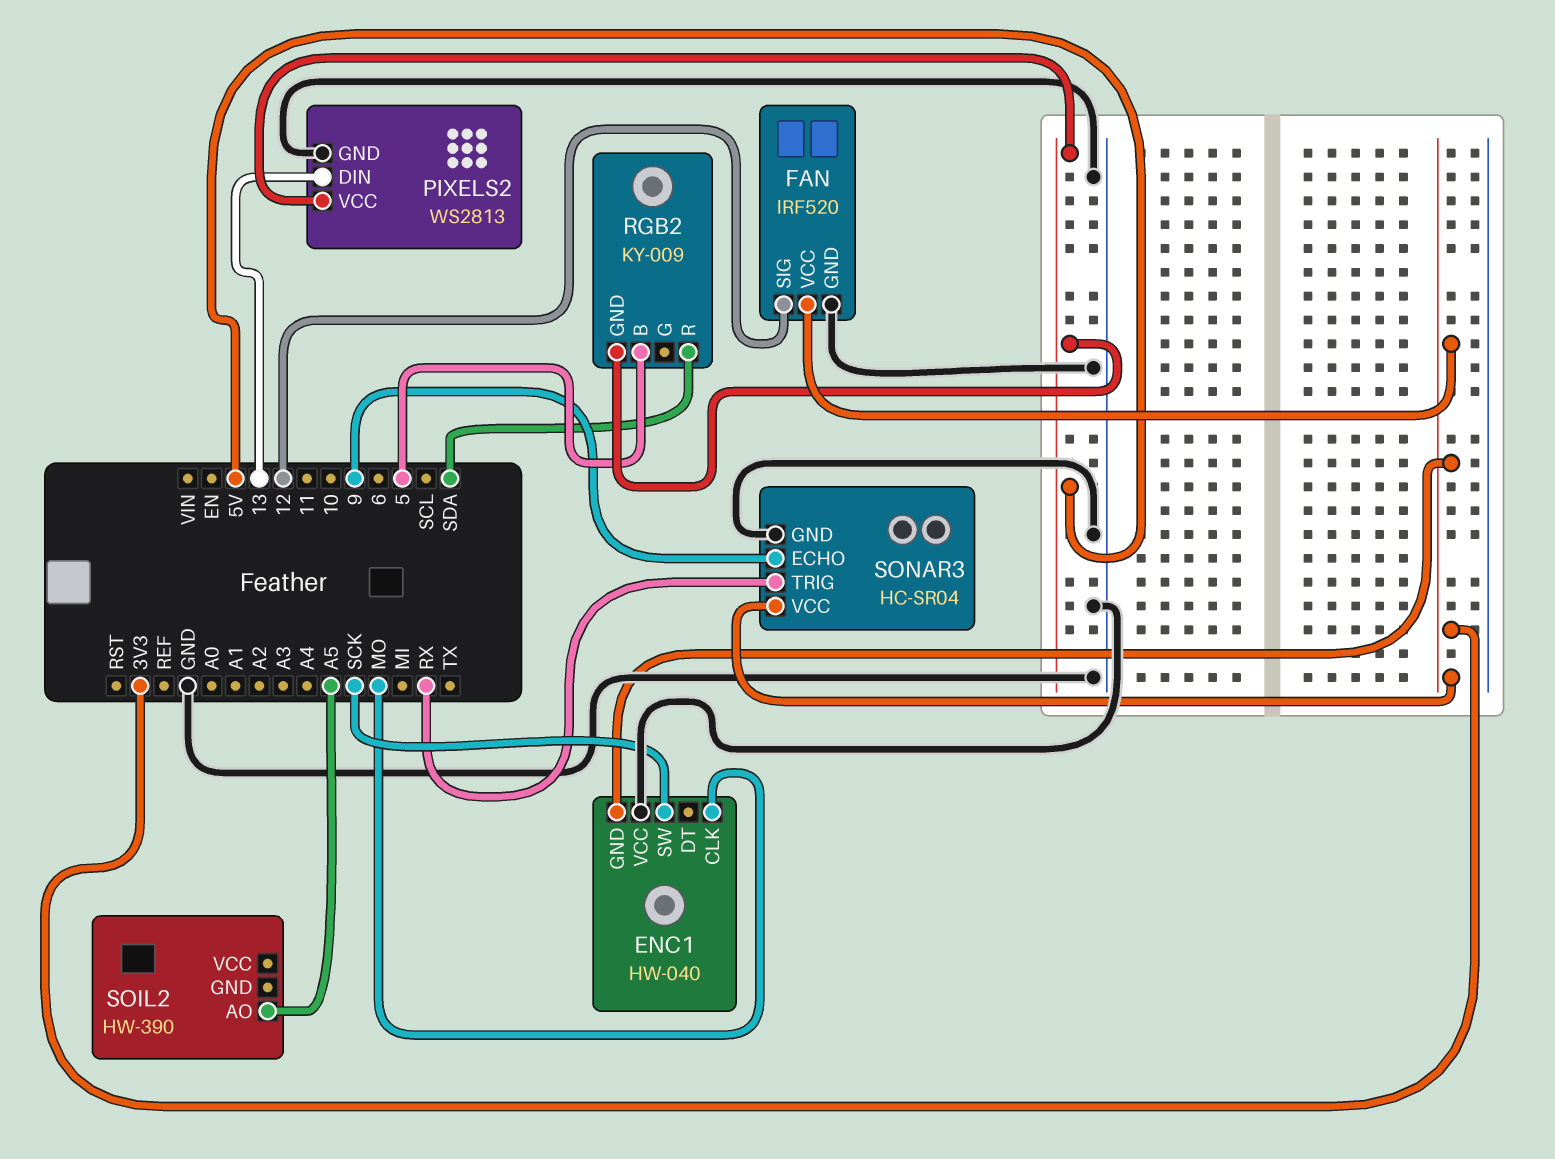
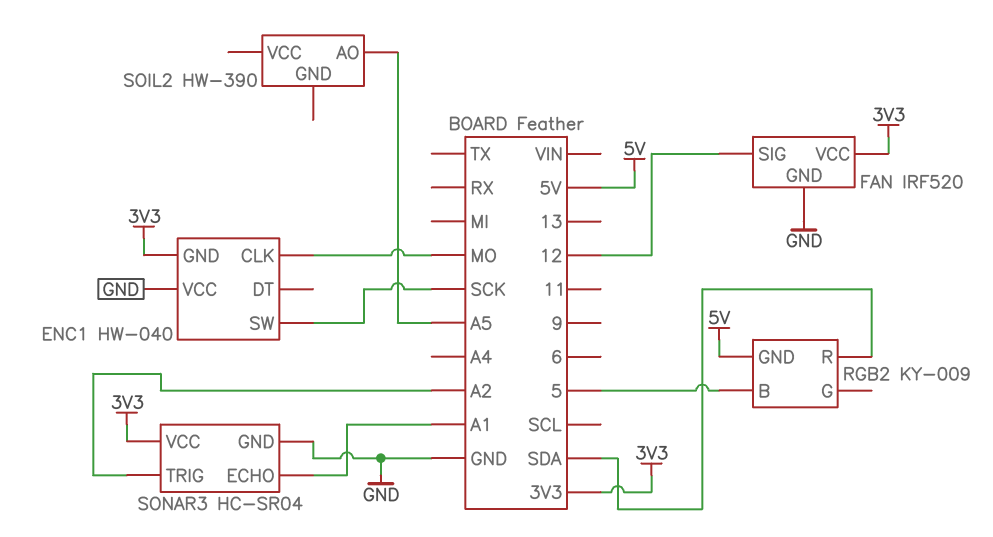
PIXELS2: WS2813 -> none
PIXELS2 pin DIN: 13 -> none
PIXELS2 pin GND: GND -> none
PIXELS2 pin VCC: 5V -> none
SONAR3 pin ECHO: 9 -> A1
SONAR3 pin TRIG: RX -> A2

